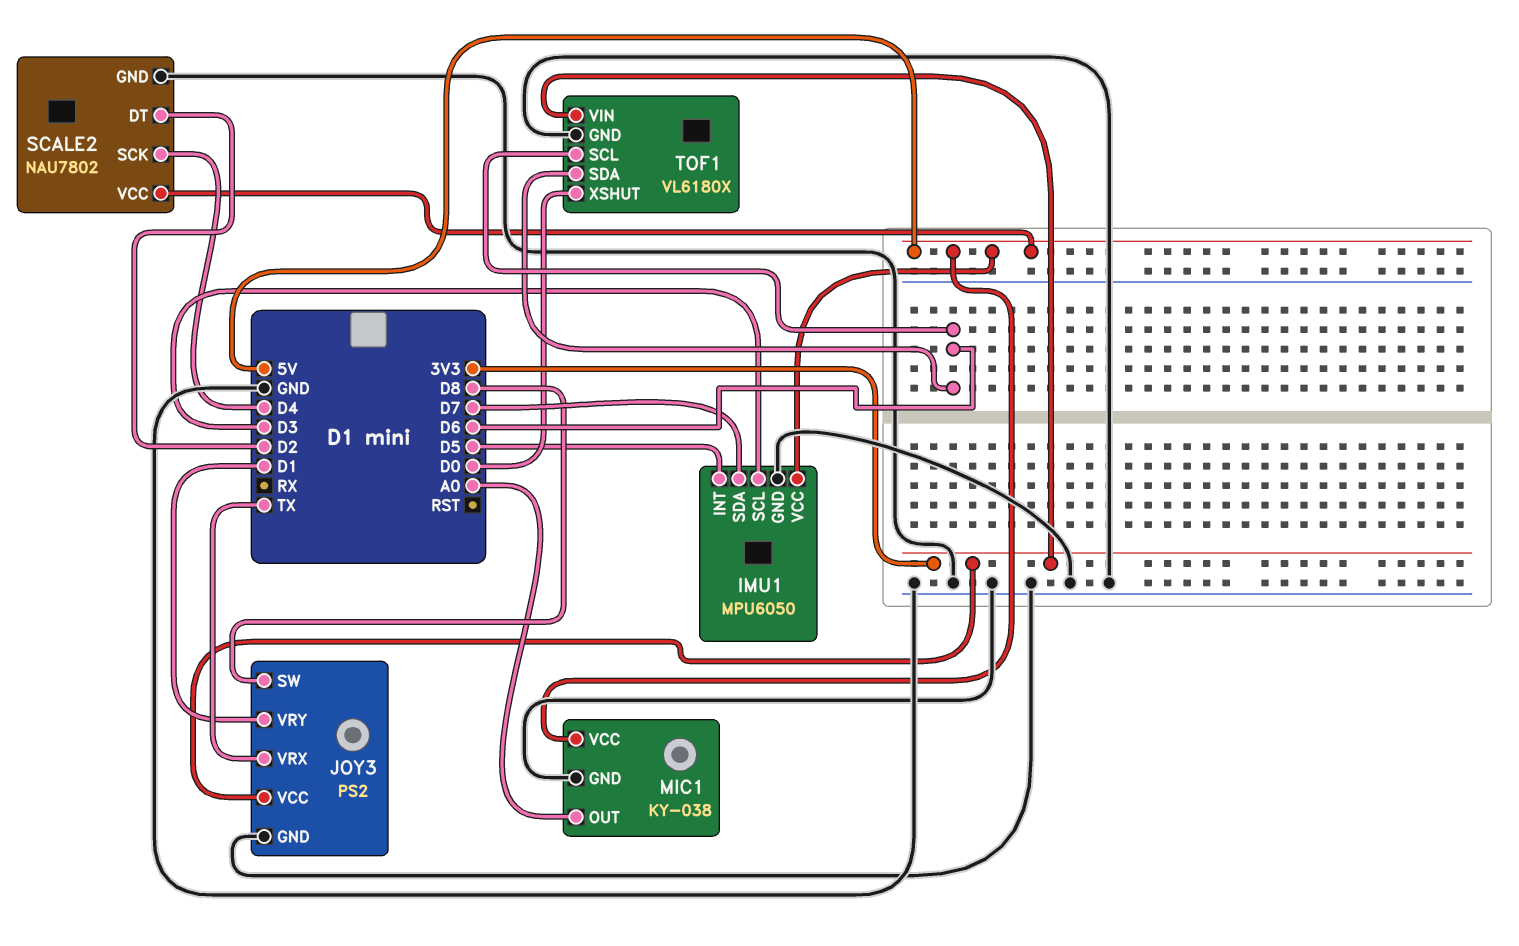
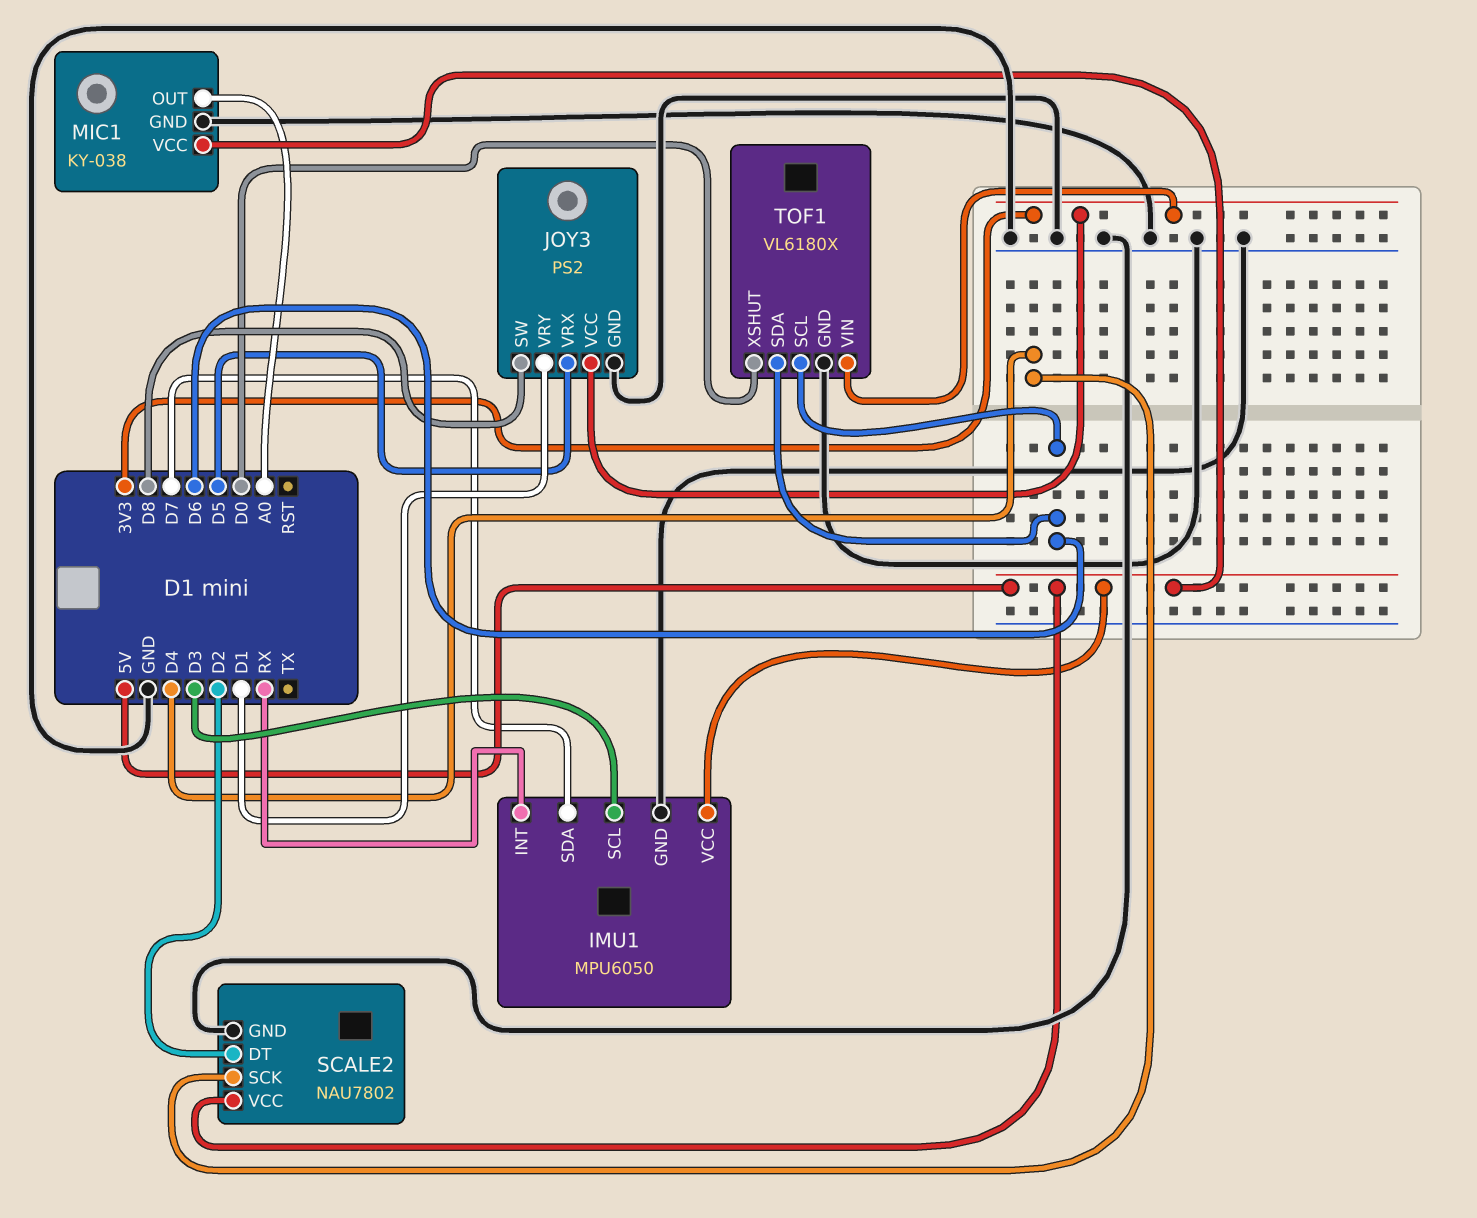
IMU1 pin INT: D5 -> RX
JOY3 pin VRX: TX -> D5

